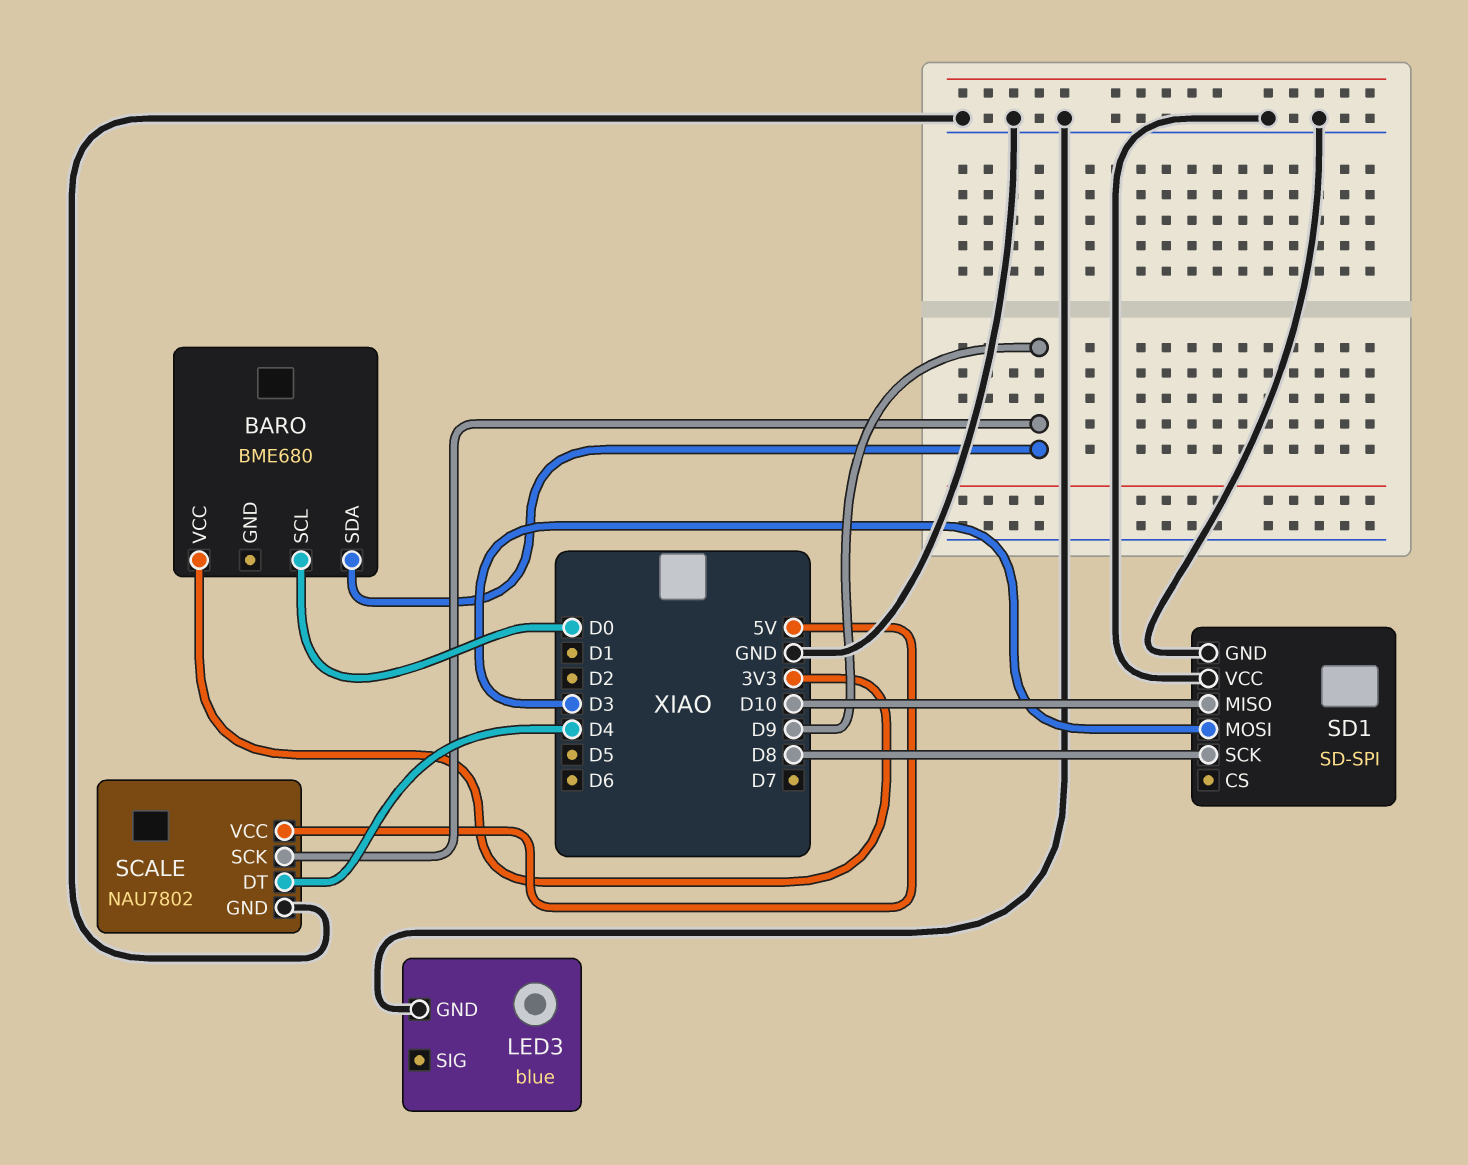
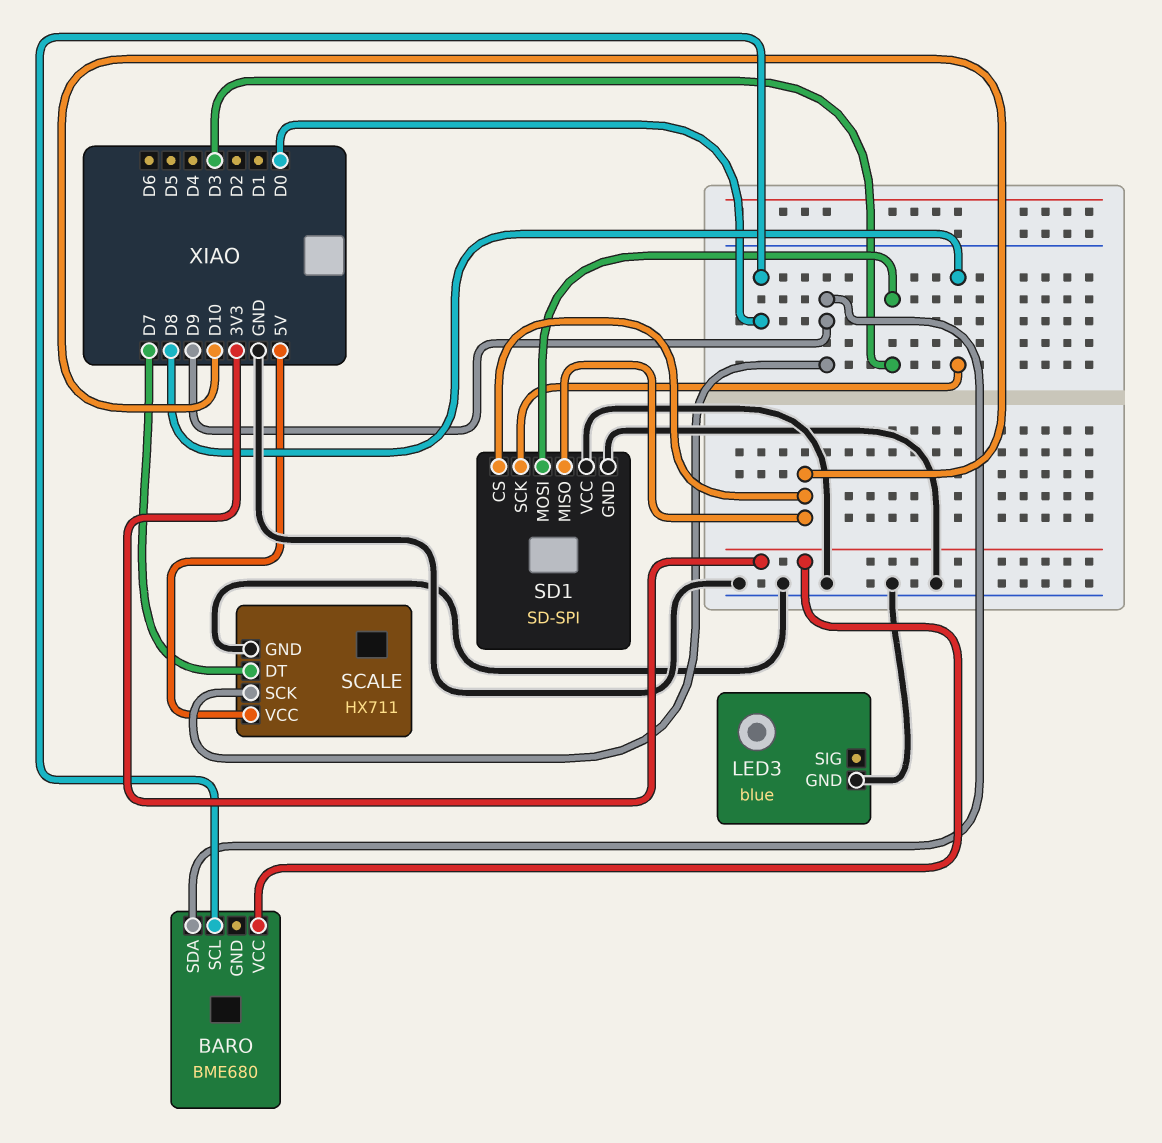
SCALE: NAU7802 -> HX711
SCALE pin DT: D4 -> D7
SD1 pin CS: none -> D10

